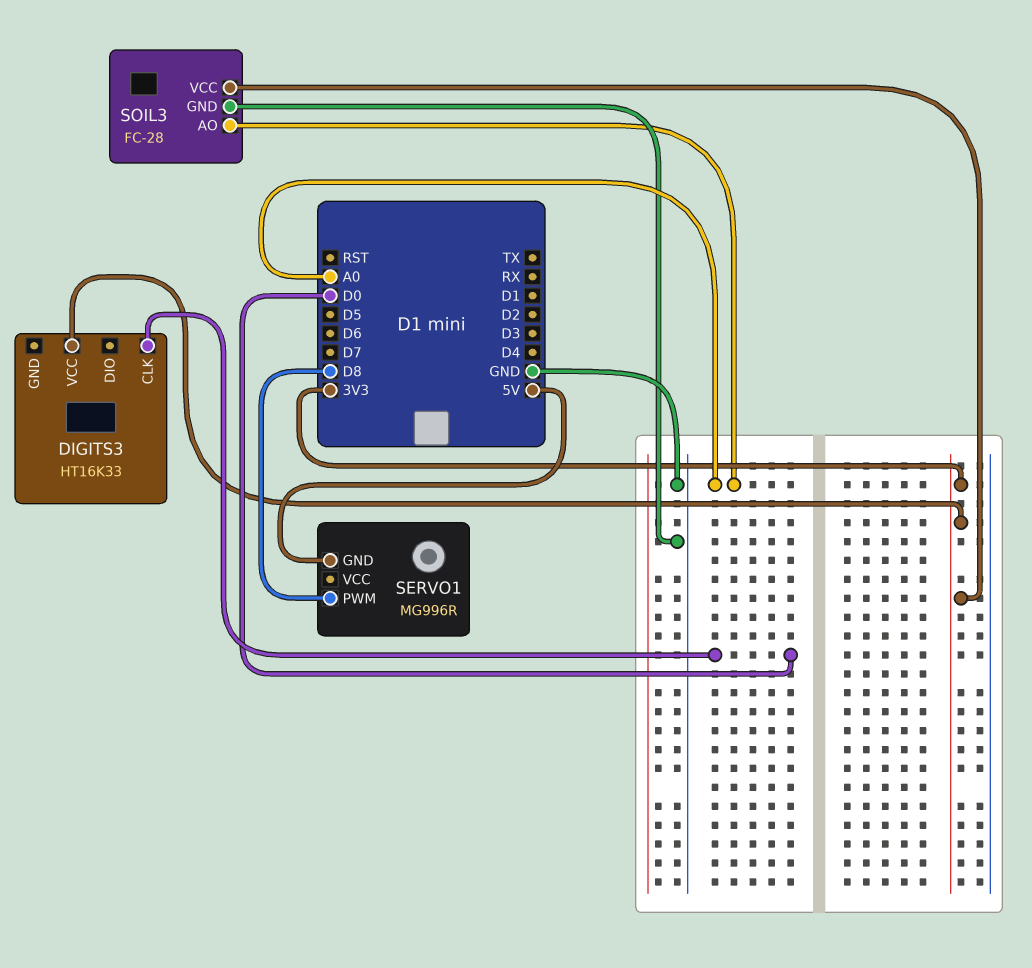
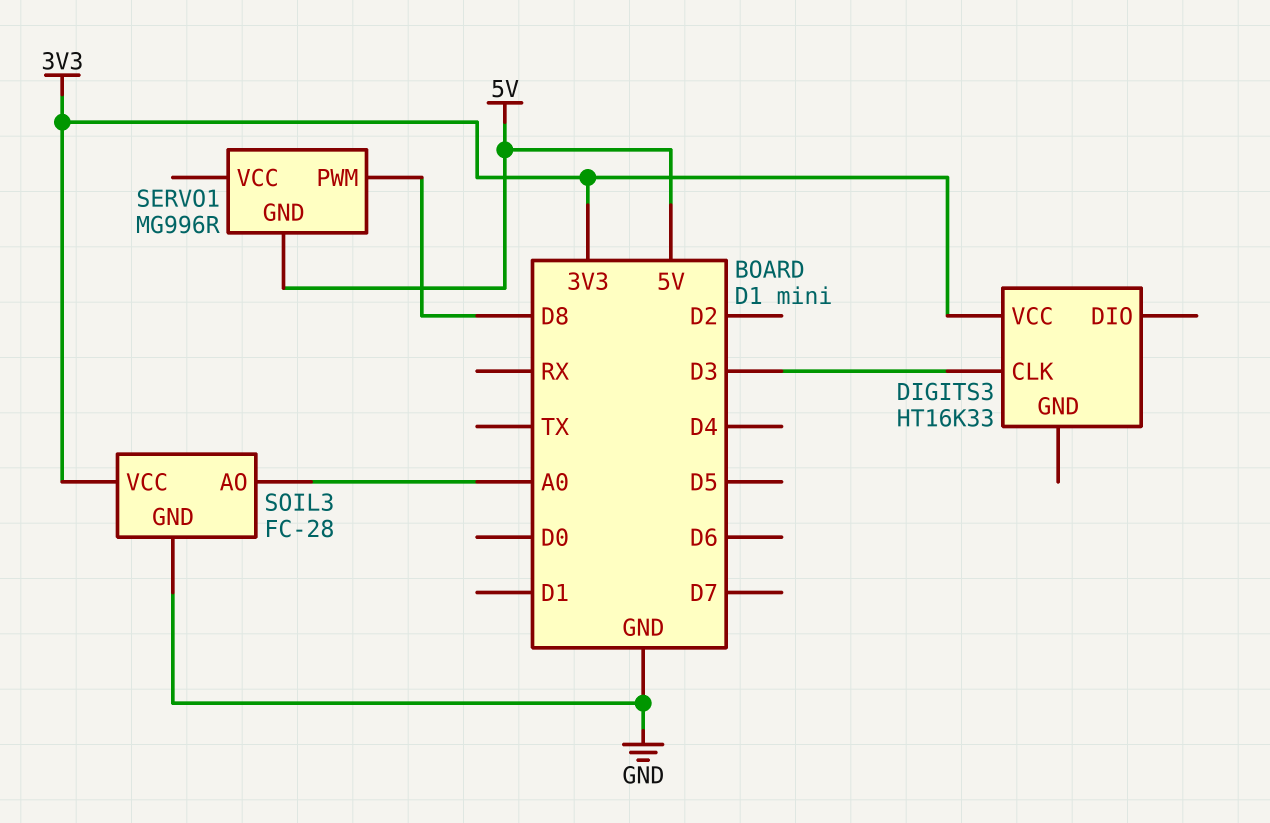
DIGITS3 pin CLK: D0 -> D3

